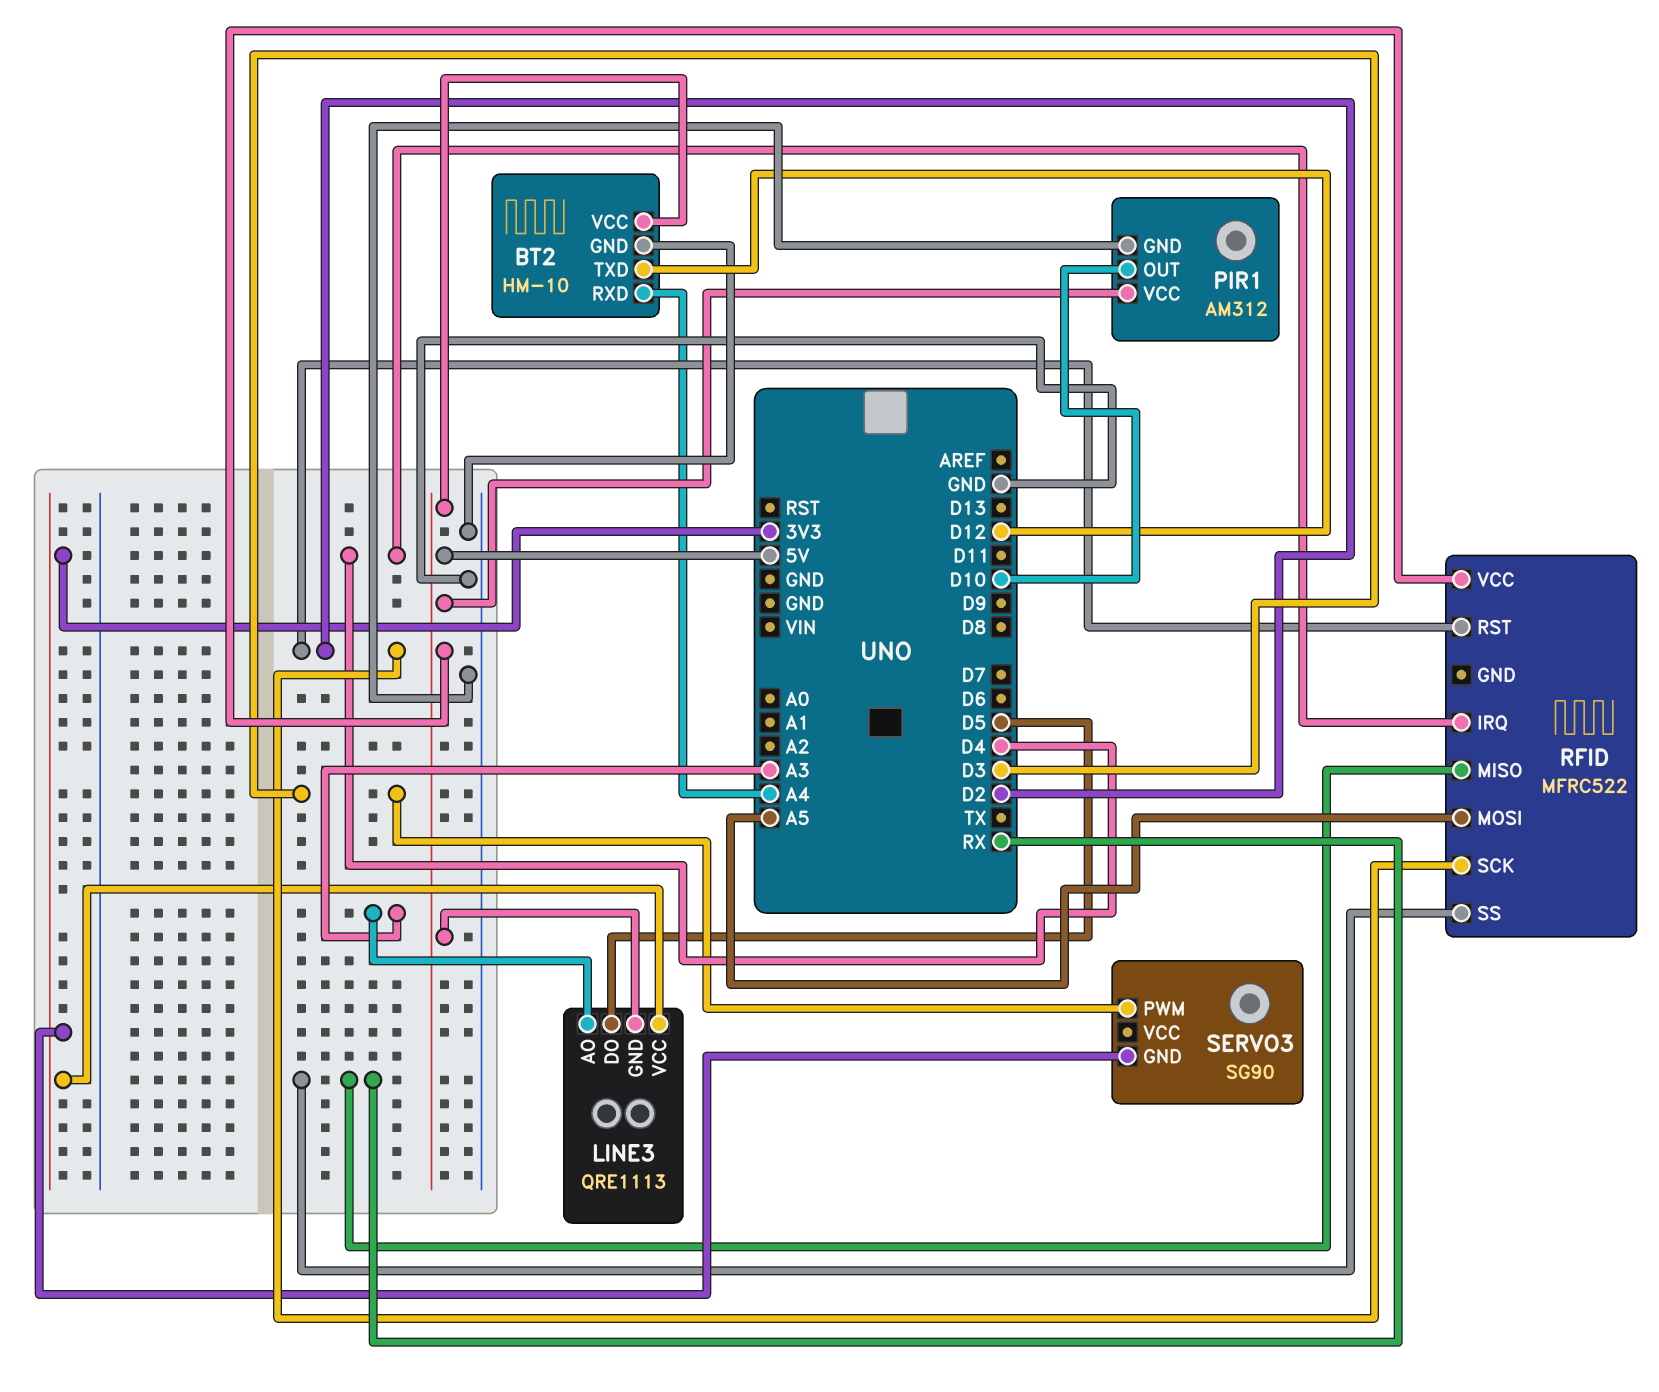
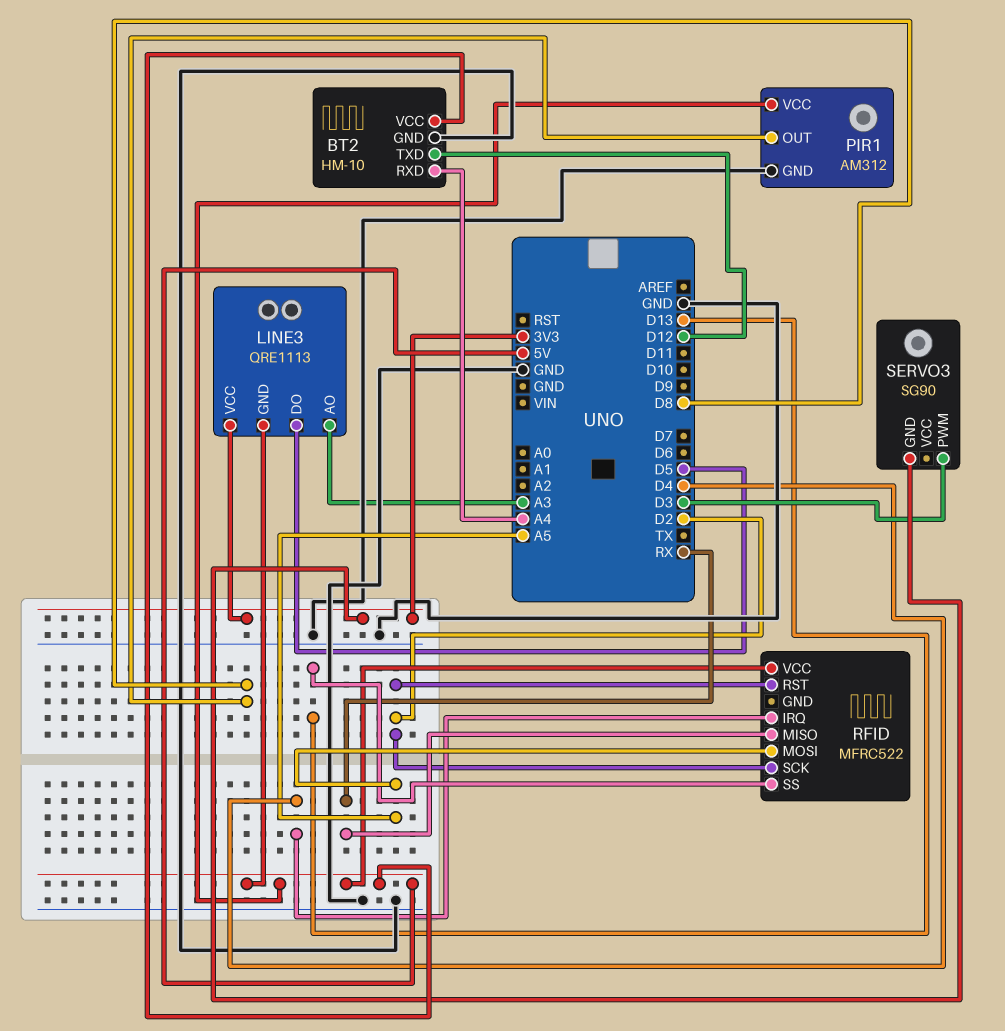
PIR1 pin OUT: D10 -> D8
RFID pin SS: RX -> D13

